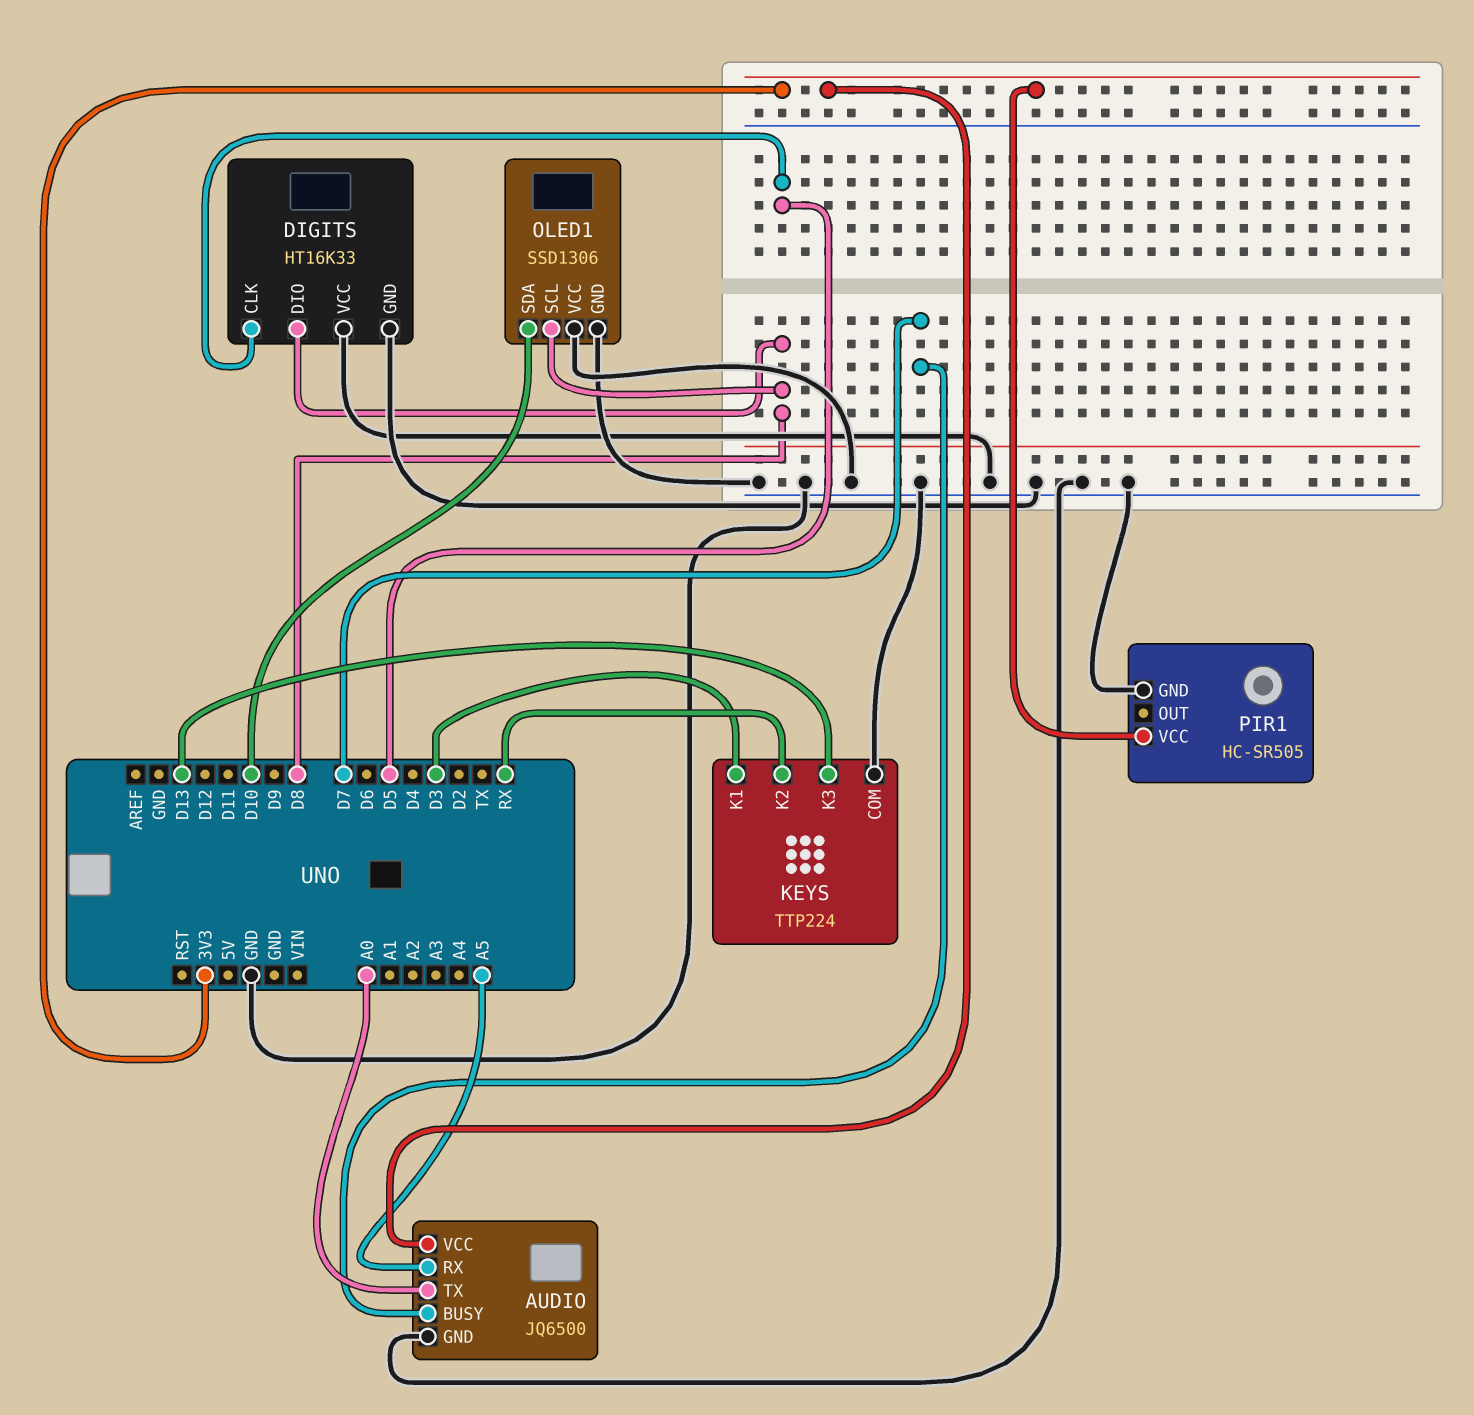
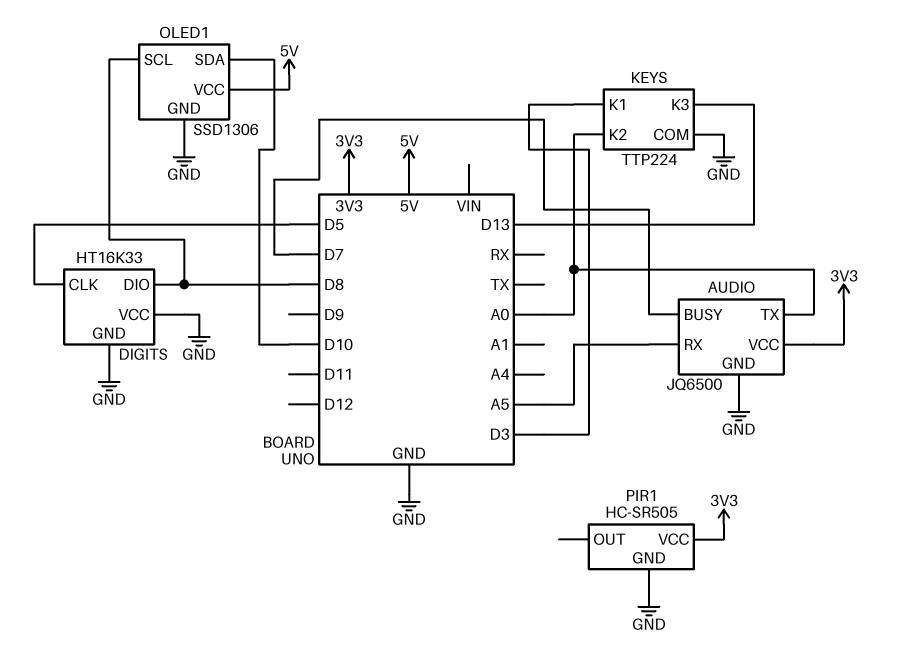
KEYS pin K2: RX -> A0
OLED1 pin VCC: GND -> 5V

